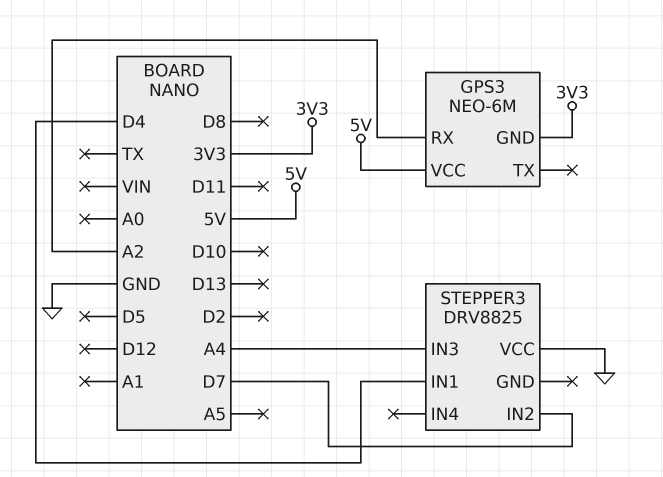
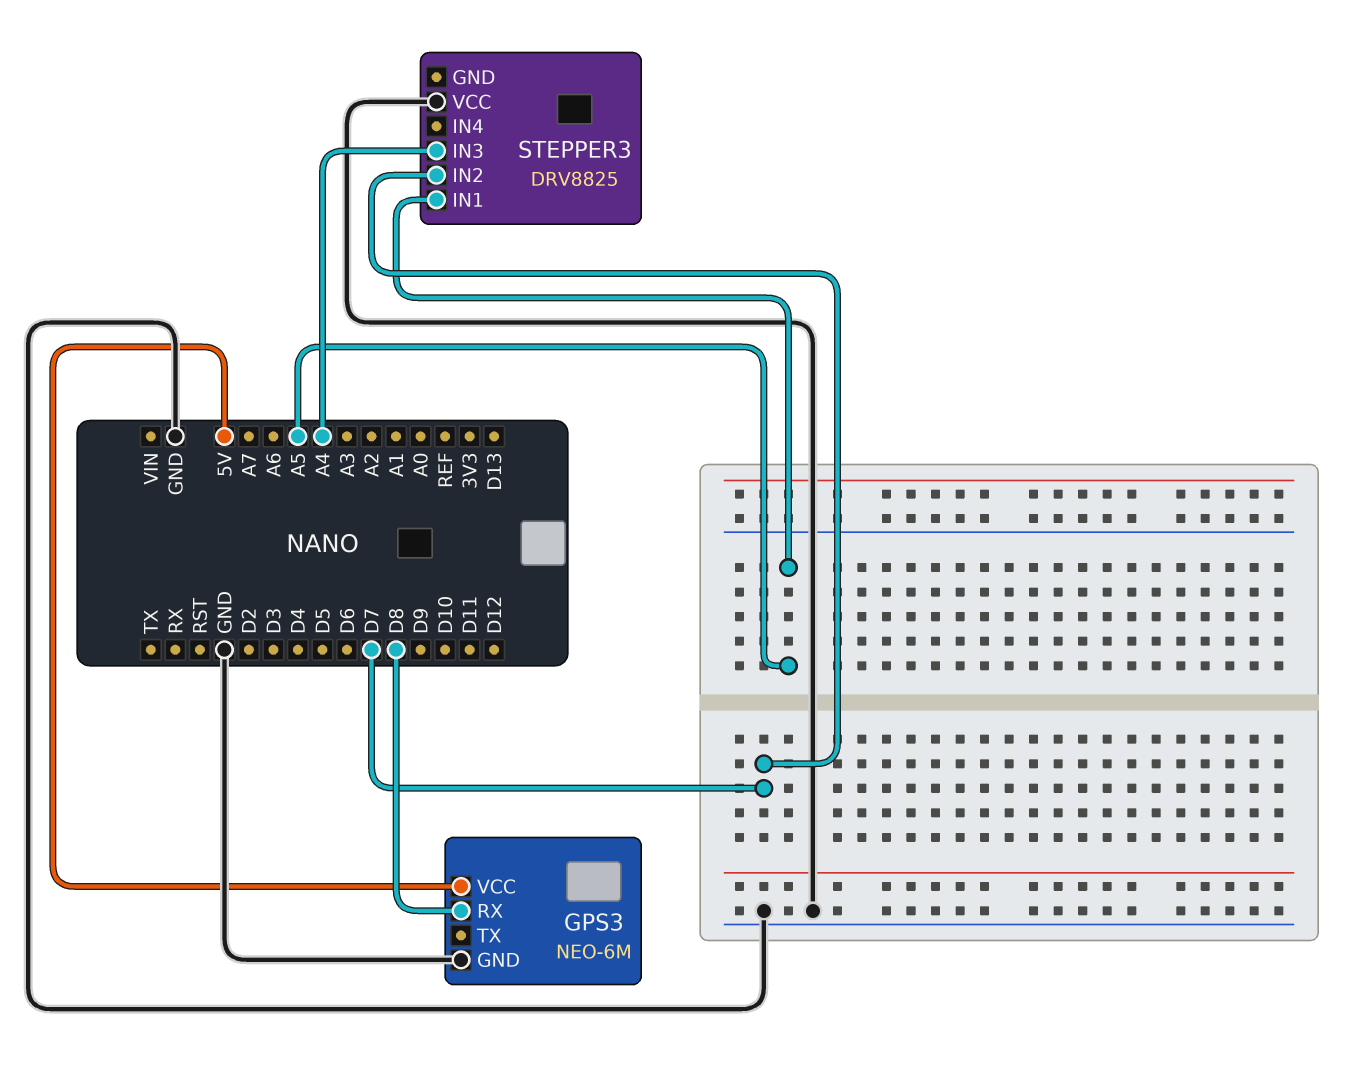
GPS3 pin GND: 3V3 -> GND
GPS3 pin RX: A2 -> D8
STEPPER3 pin IN1: D4 -> A5

